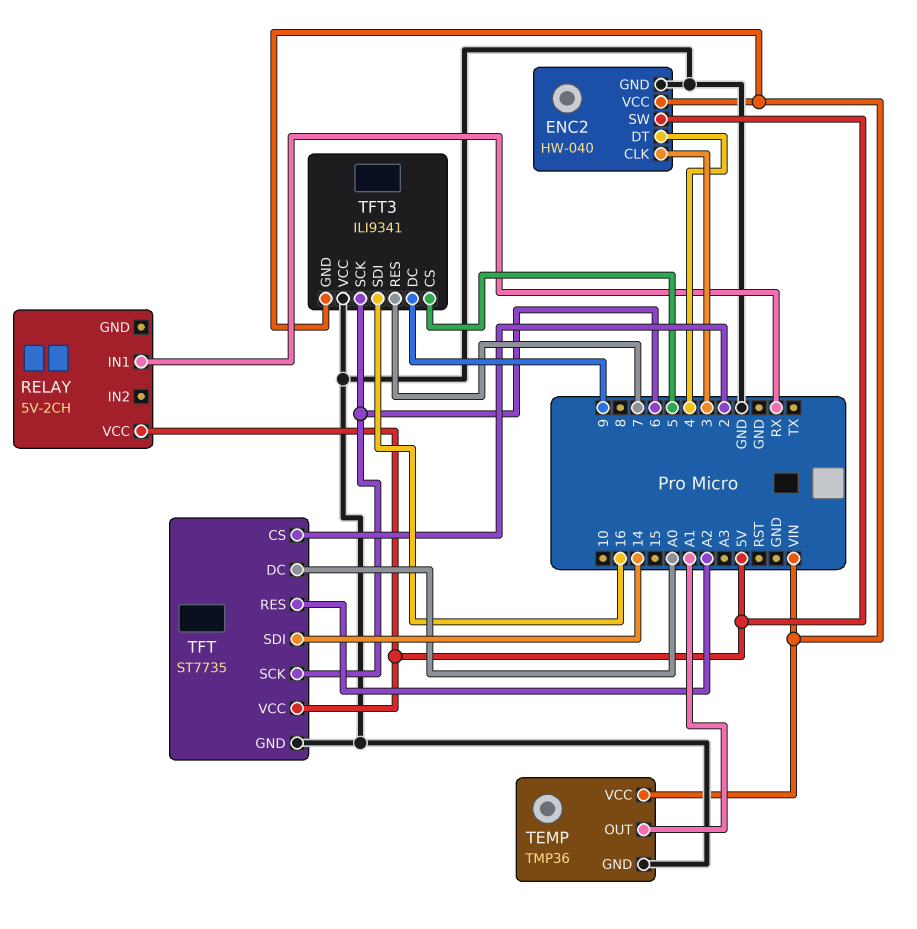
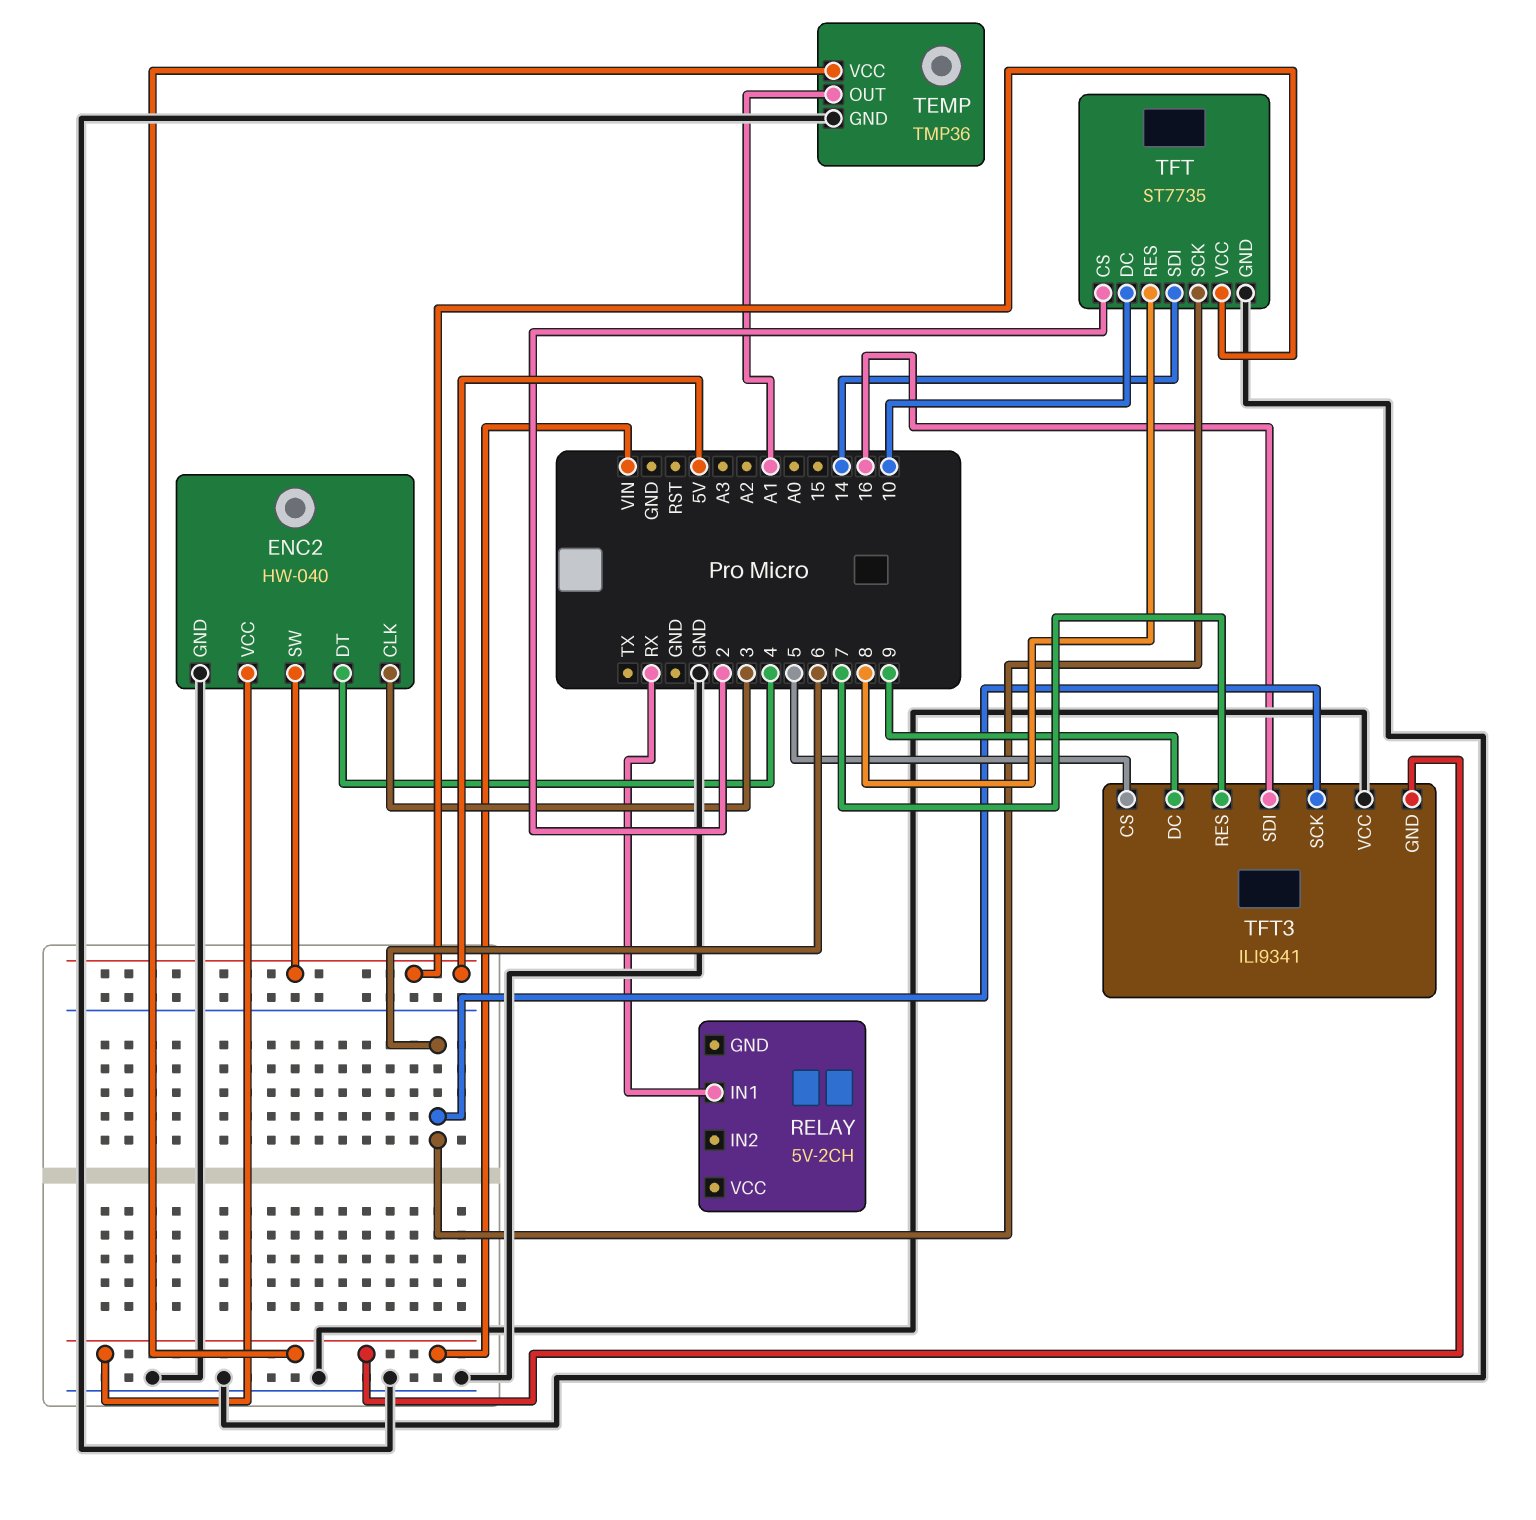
RELAY pin VCC: 5V -> none
TFT pin DC: A0 -> 10
TFT pin RES: A2 -> 8

